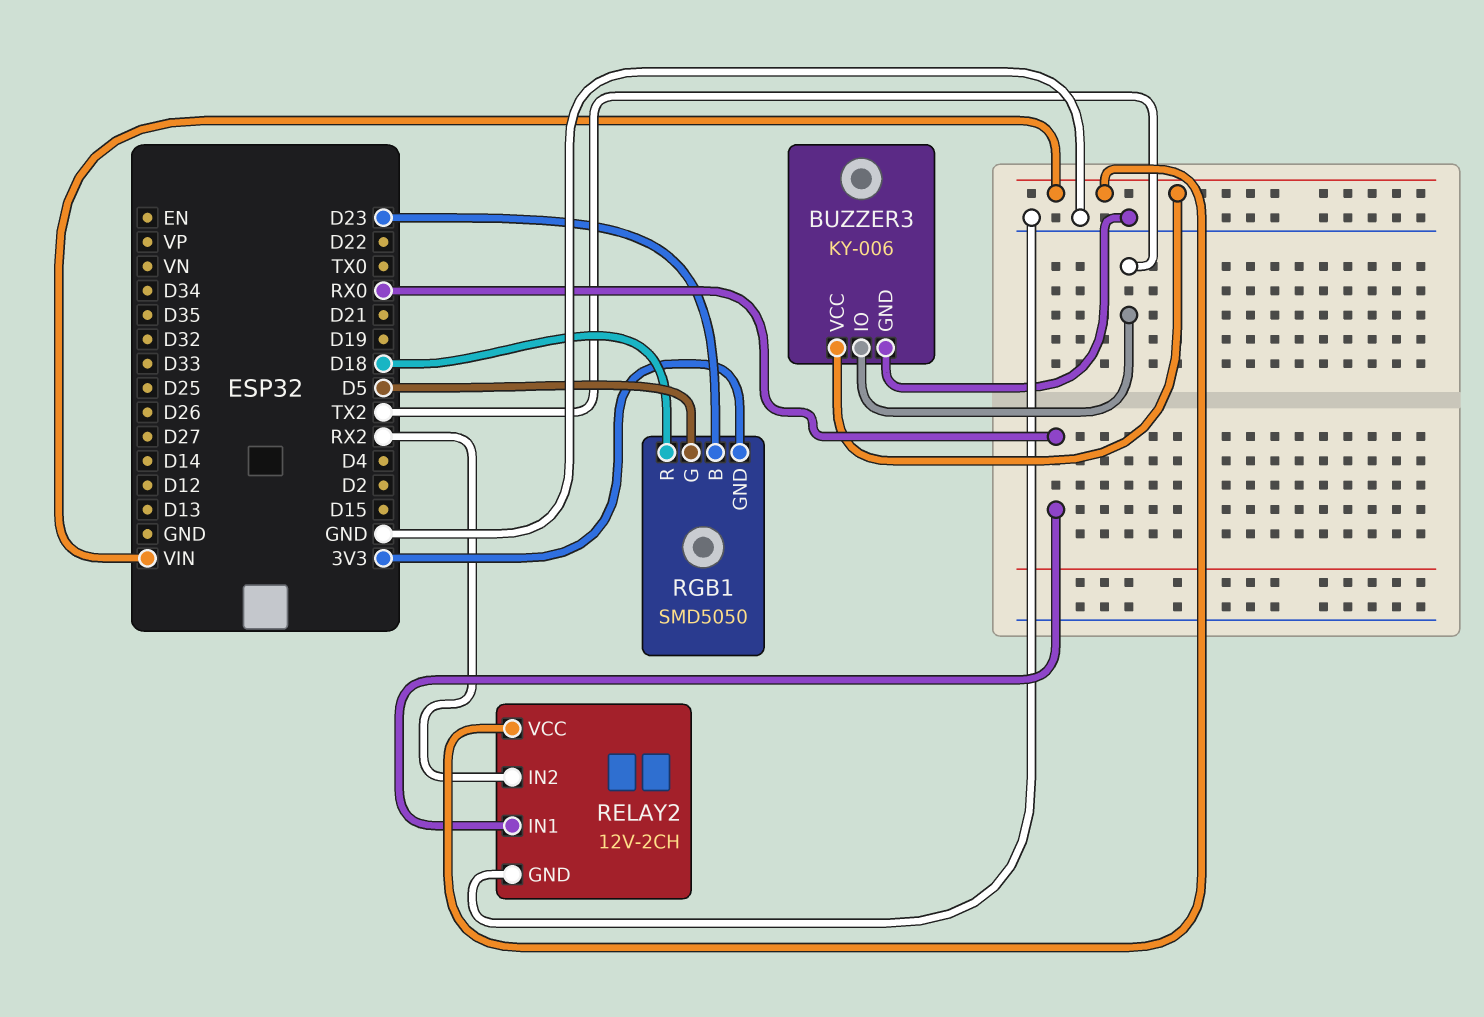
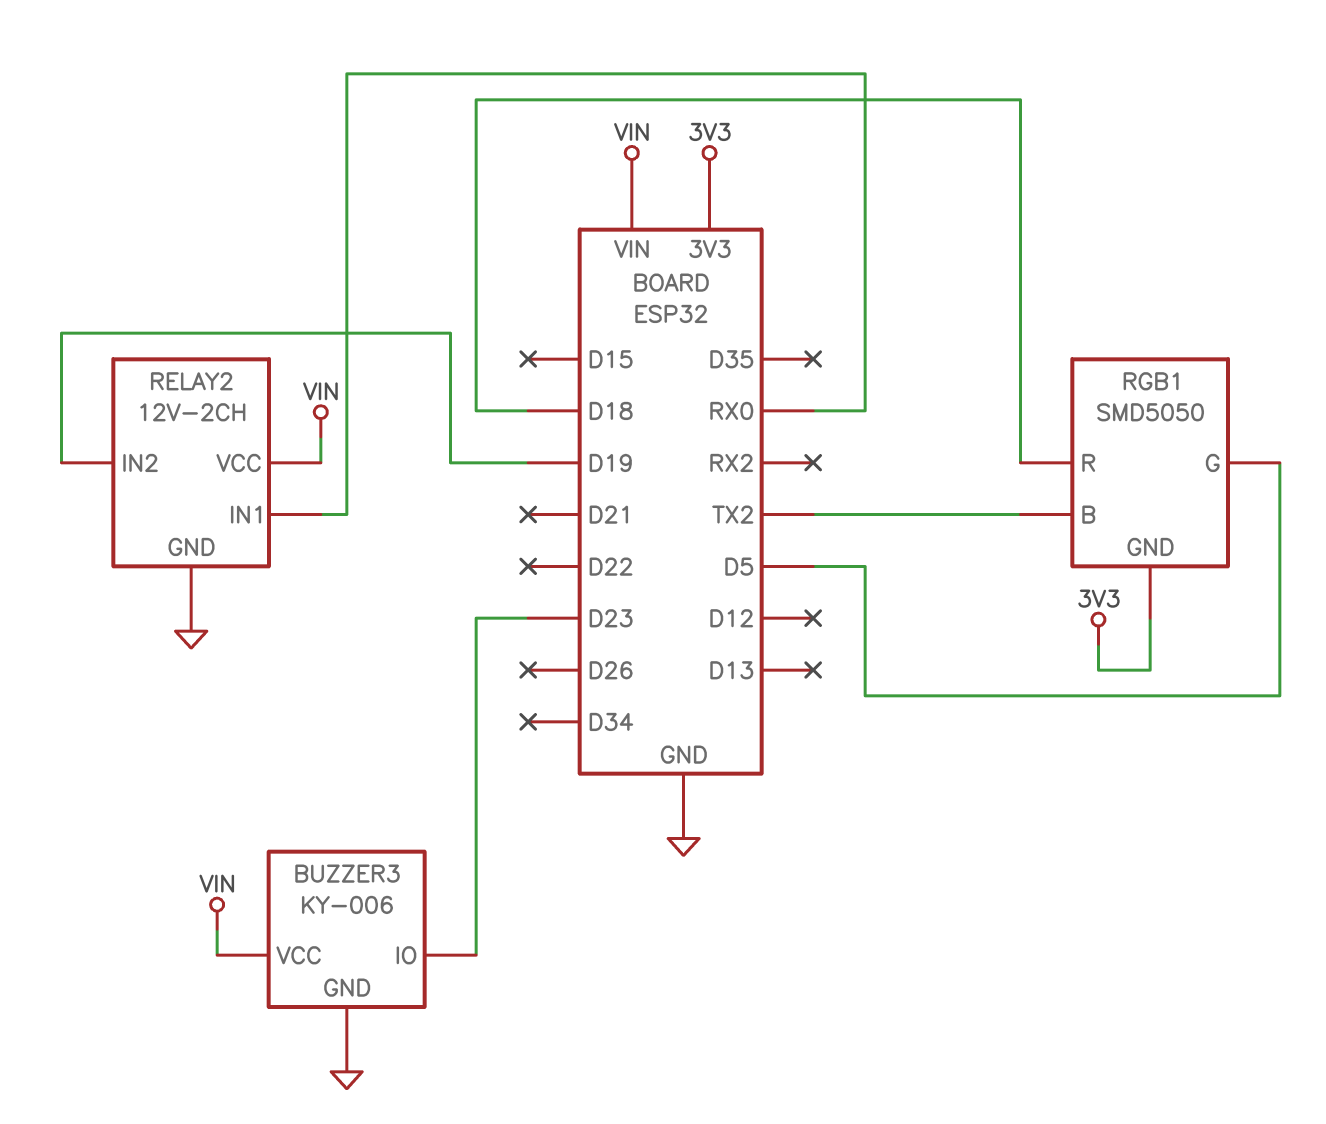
BUZZER3 pin IO: TX2 -> D23
RELAY2 pin IN2: RX2 -> D19
RGB1 pin B: D23 -> TX2

